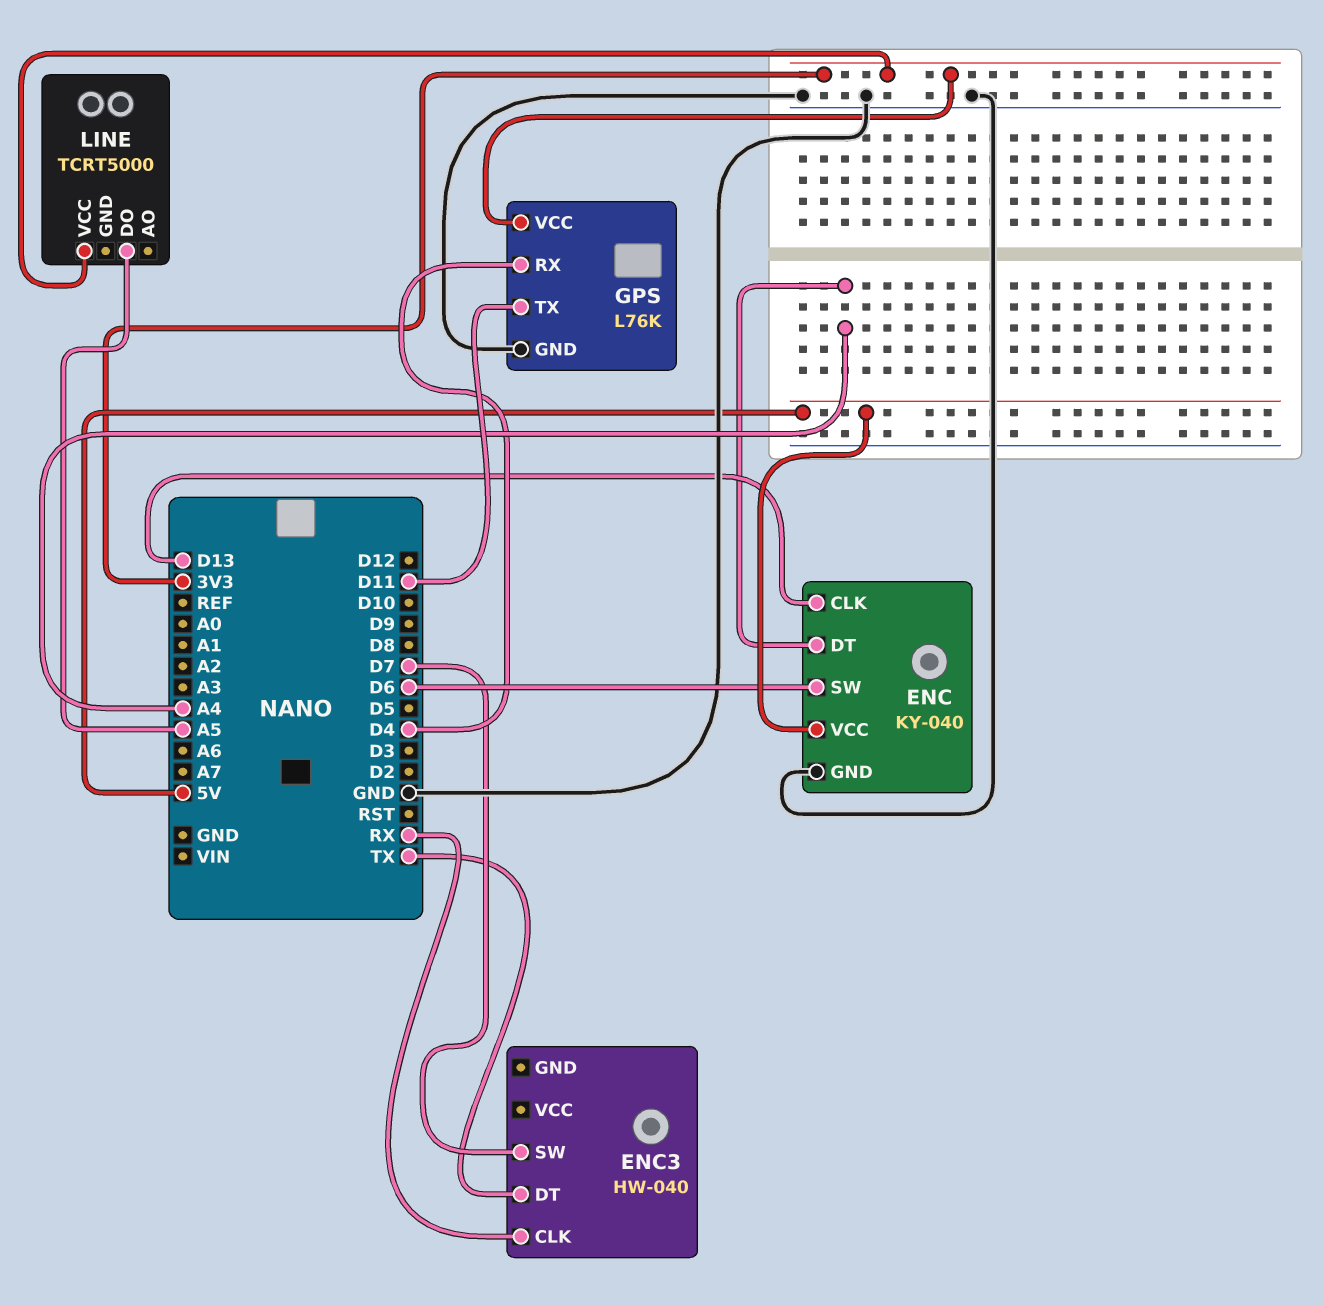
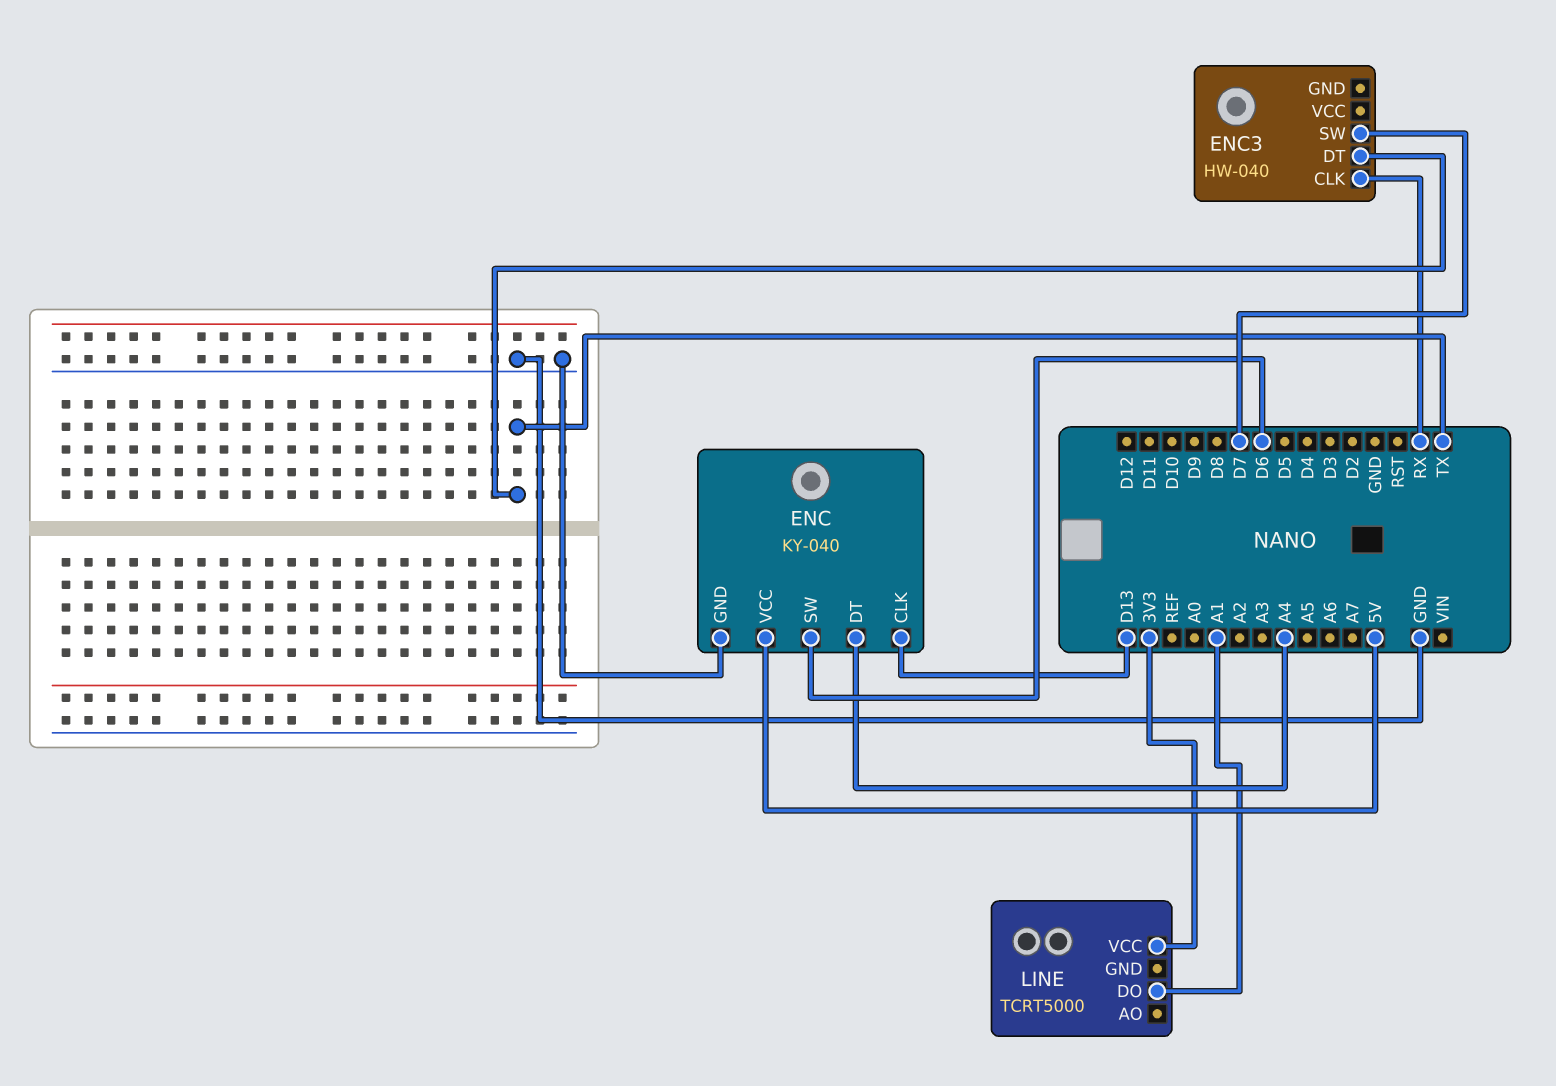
GPS: L76K -> none
GPS pin GND: GND -> none
GPS pin RX: D4 -> none
GPS pin TX: D11 -> none
GPS pin VCC: 3V3 -> none
LINE pin DO: A5 -> A1

